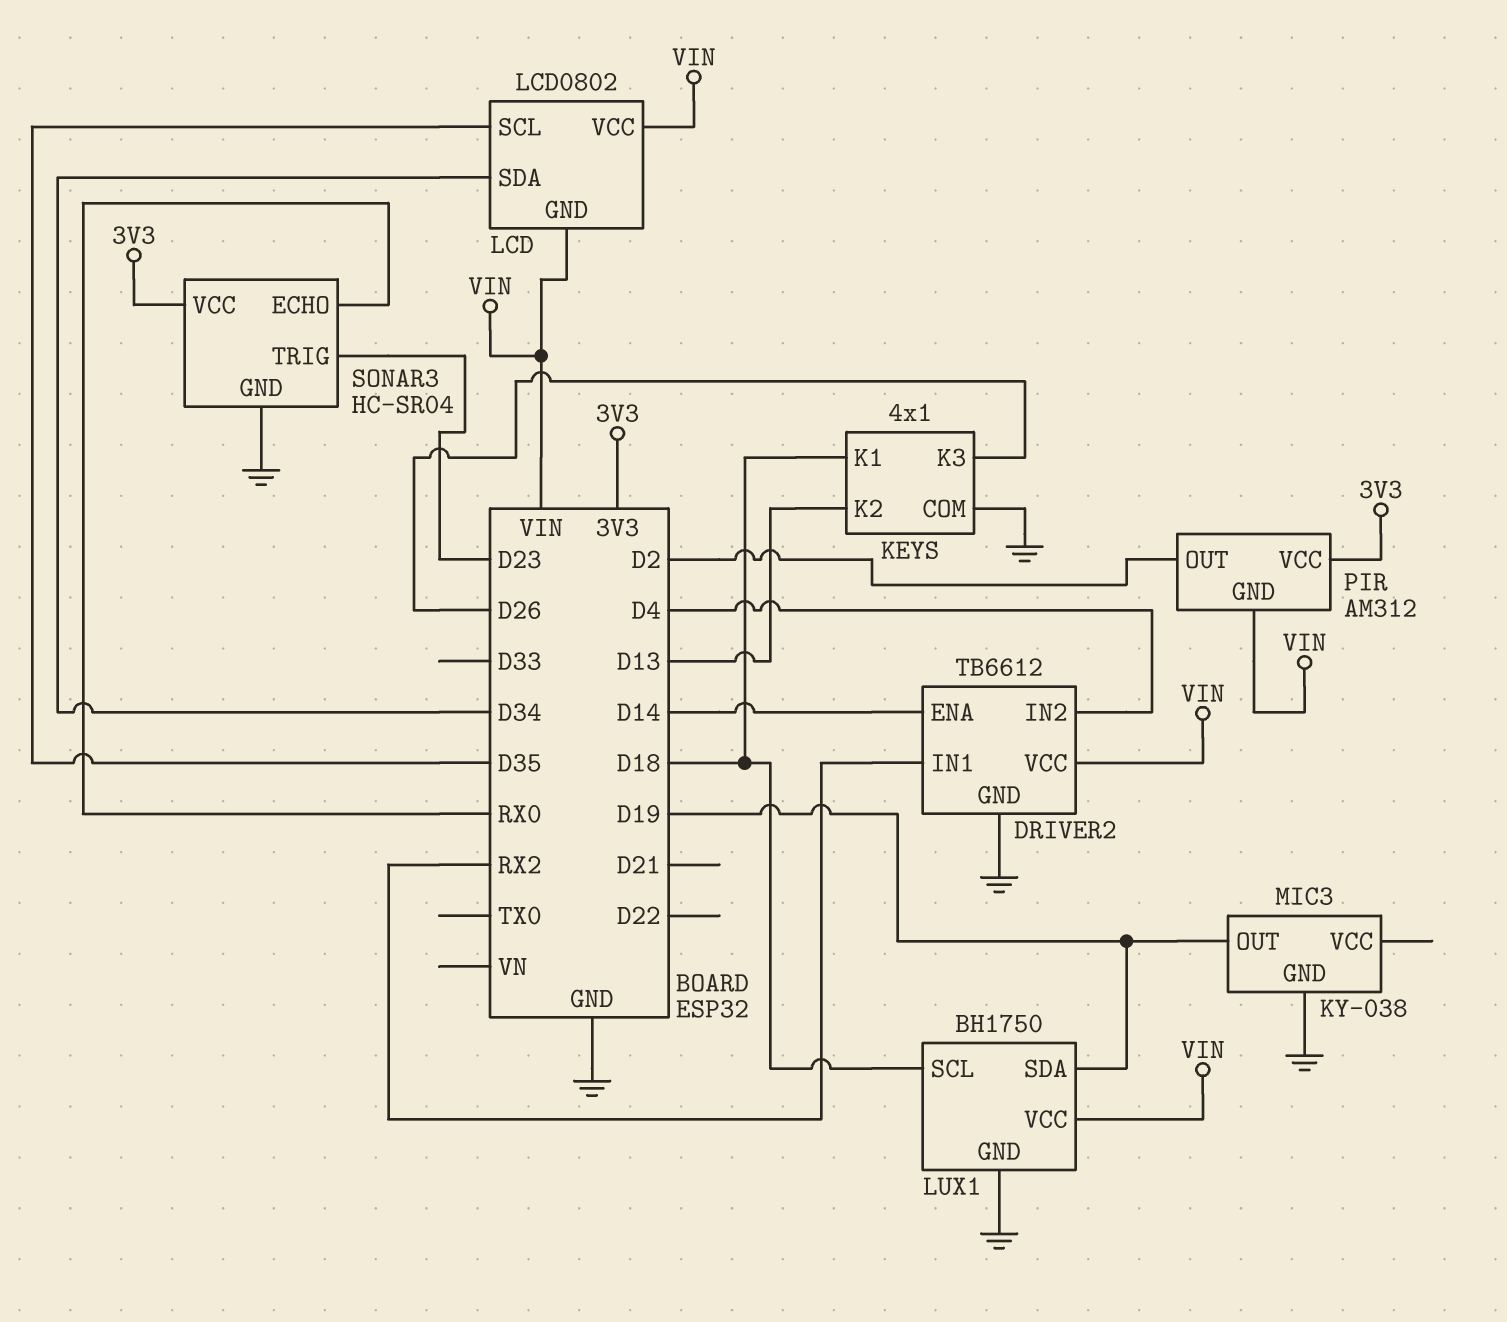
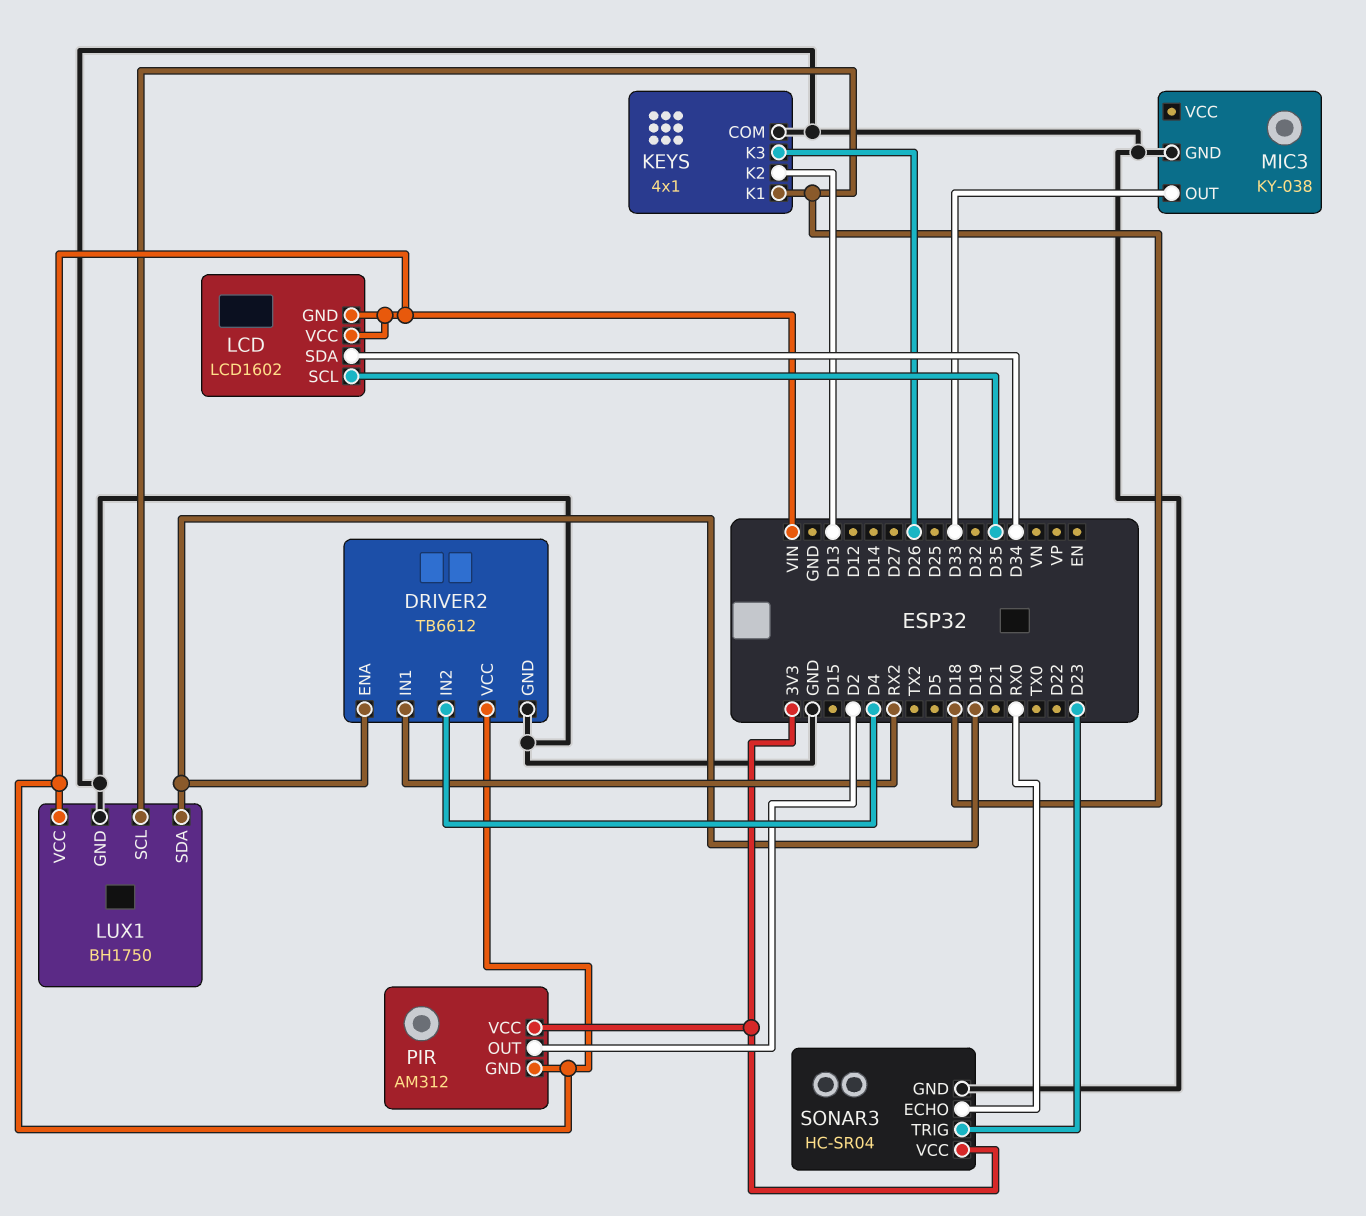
DRIVER2 pin ENA: D14 -> D19
LCD: LCD0802 -> LCD1602
MIC3 pin OUT: D19 -> D33

